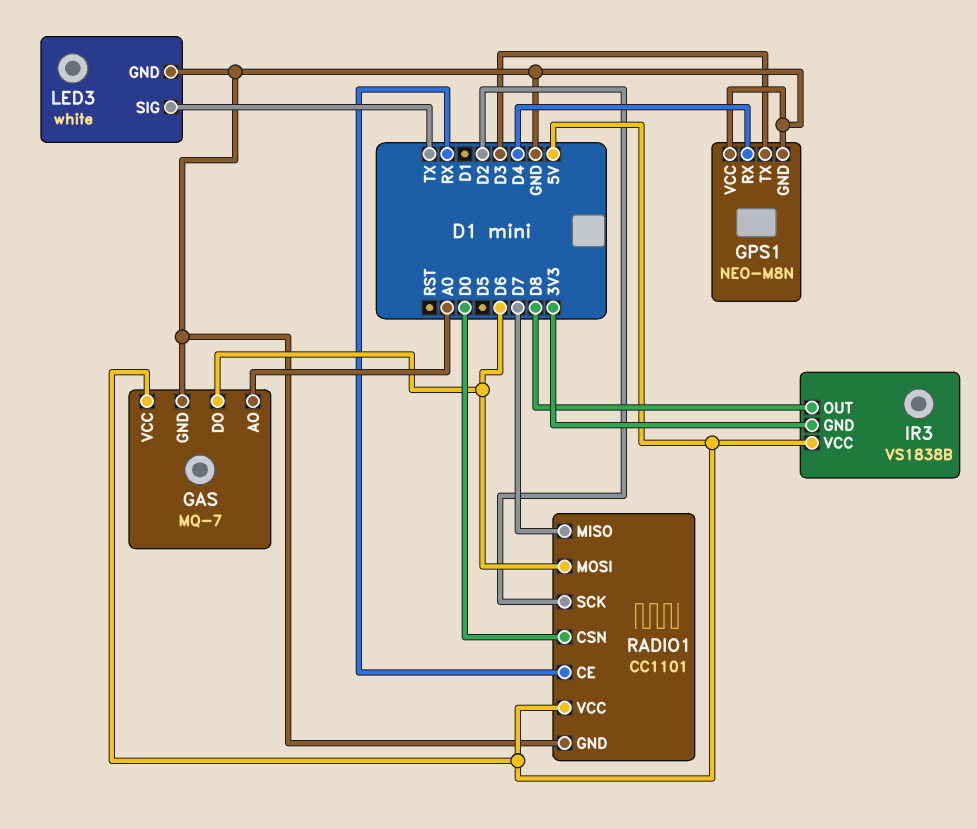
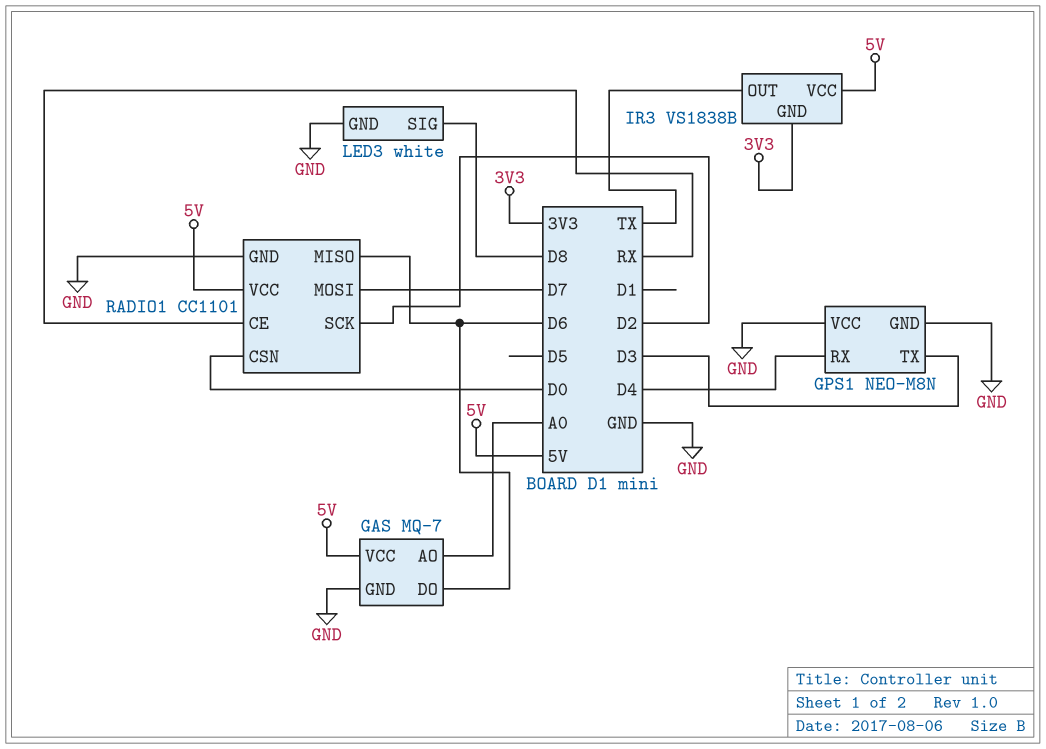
IR3 pin OUT: D8 -> TX
LED3 pin SIG: TX -> D8
RADIO1 pin MISO: D7 -> D6
RADIO1 pin MOSI: D6 -> D7

